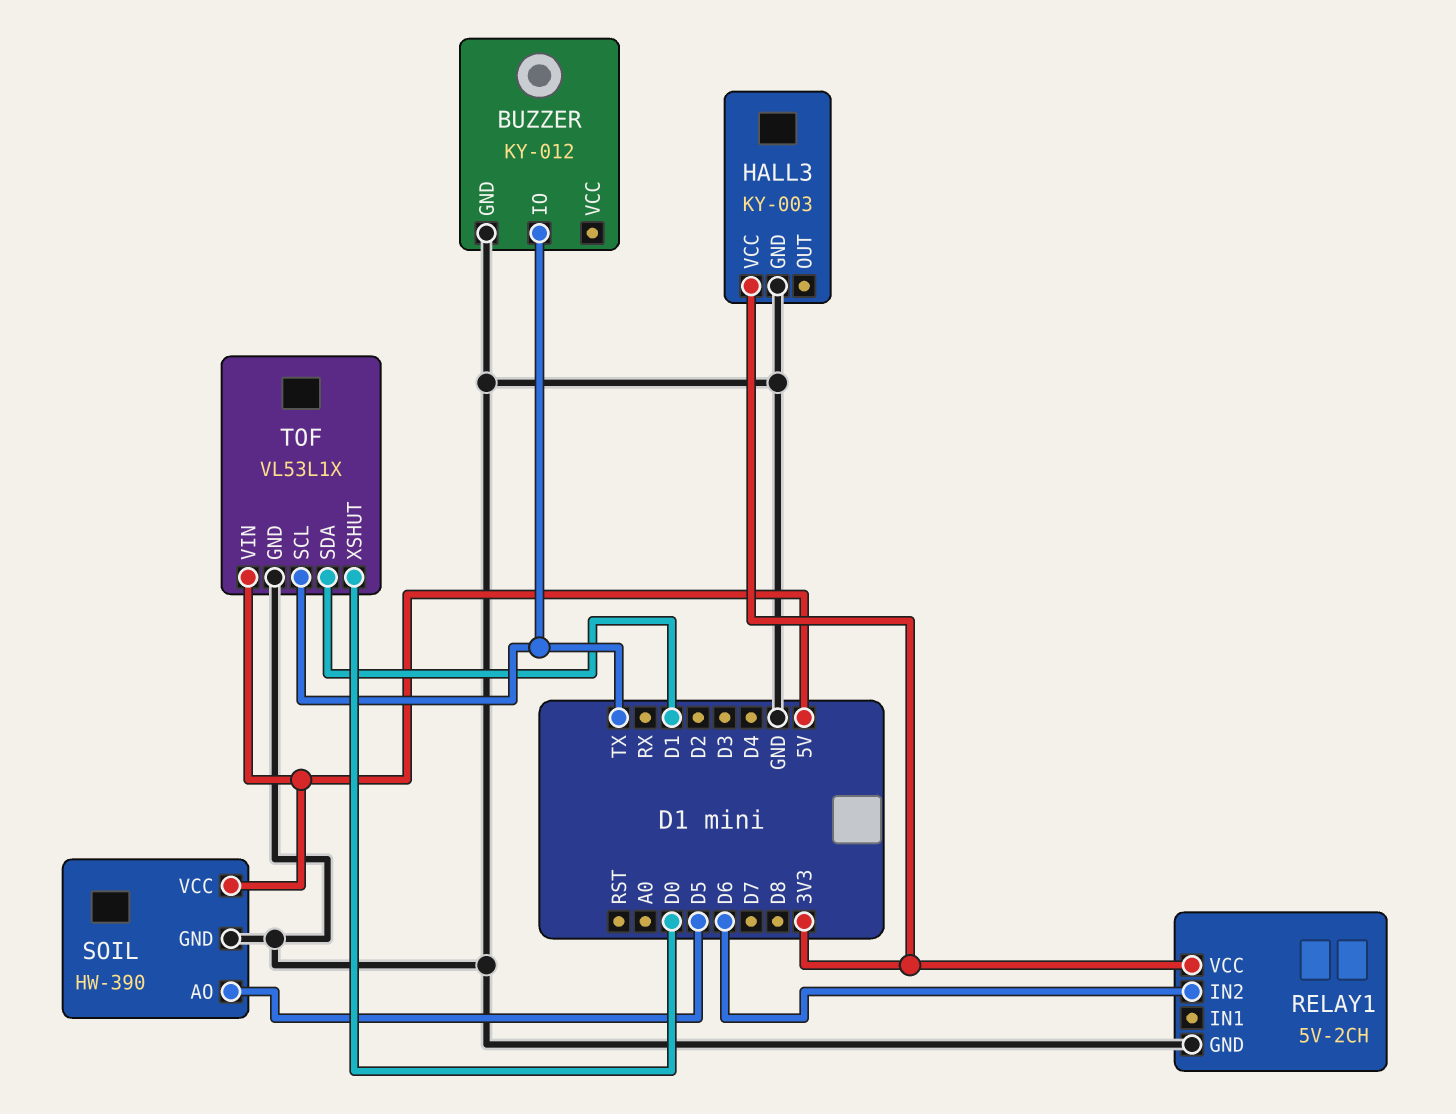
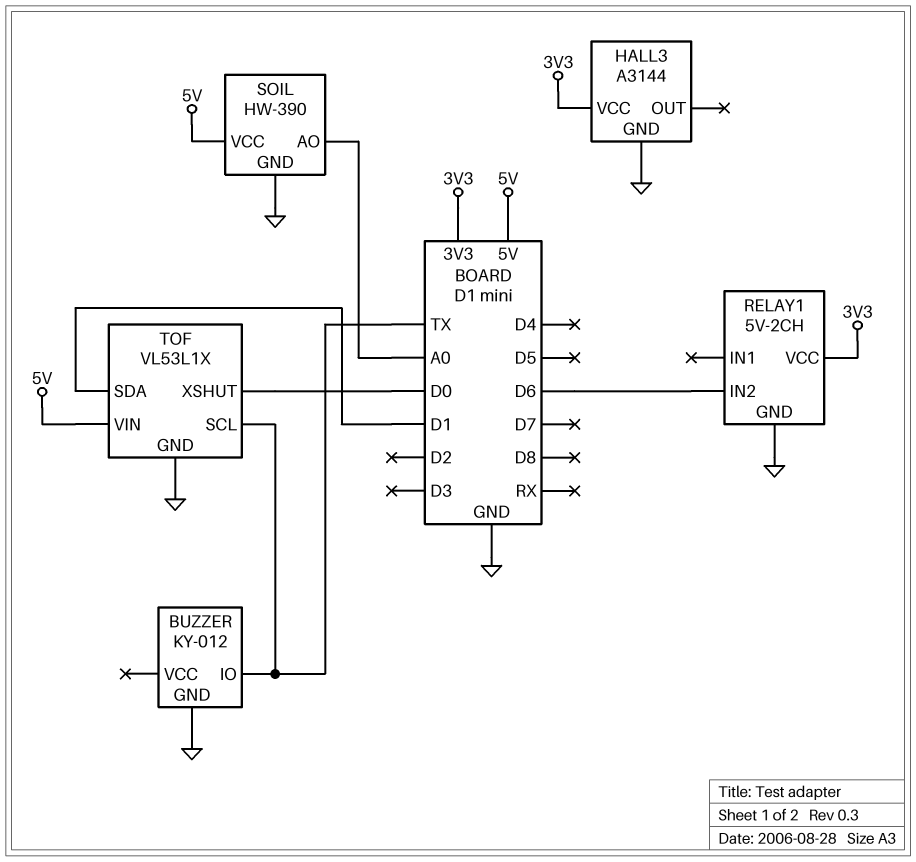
HALL3: KY-003 -> A3144
SOIL pin AO: D5 -> A0

